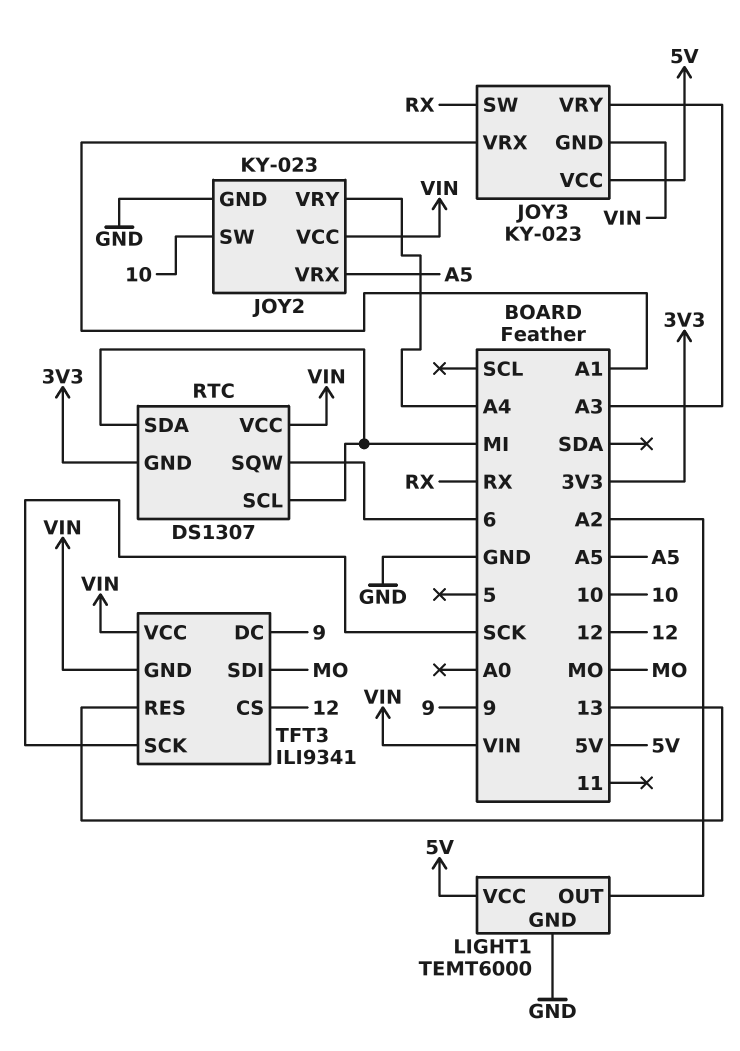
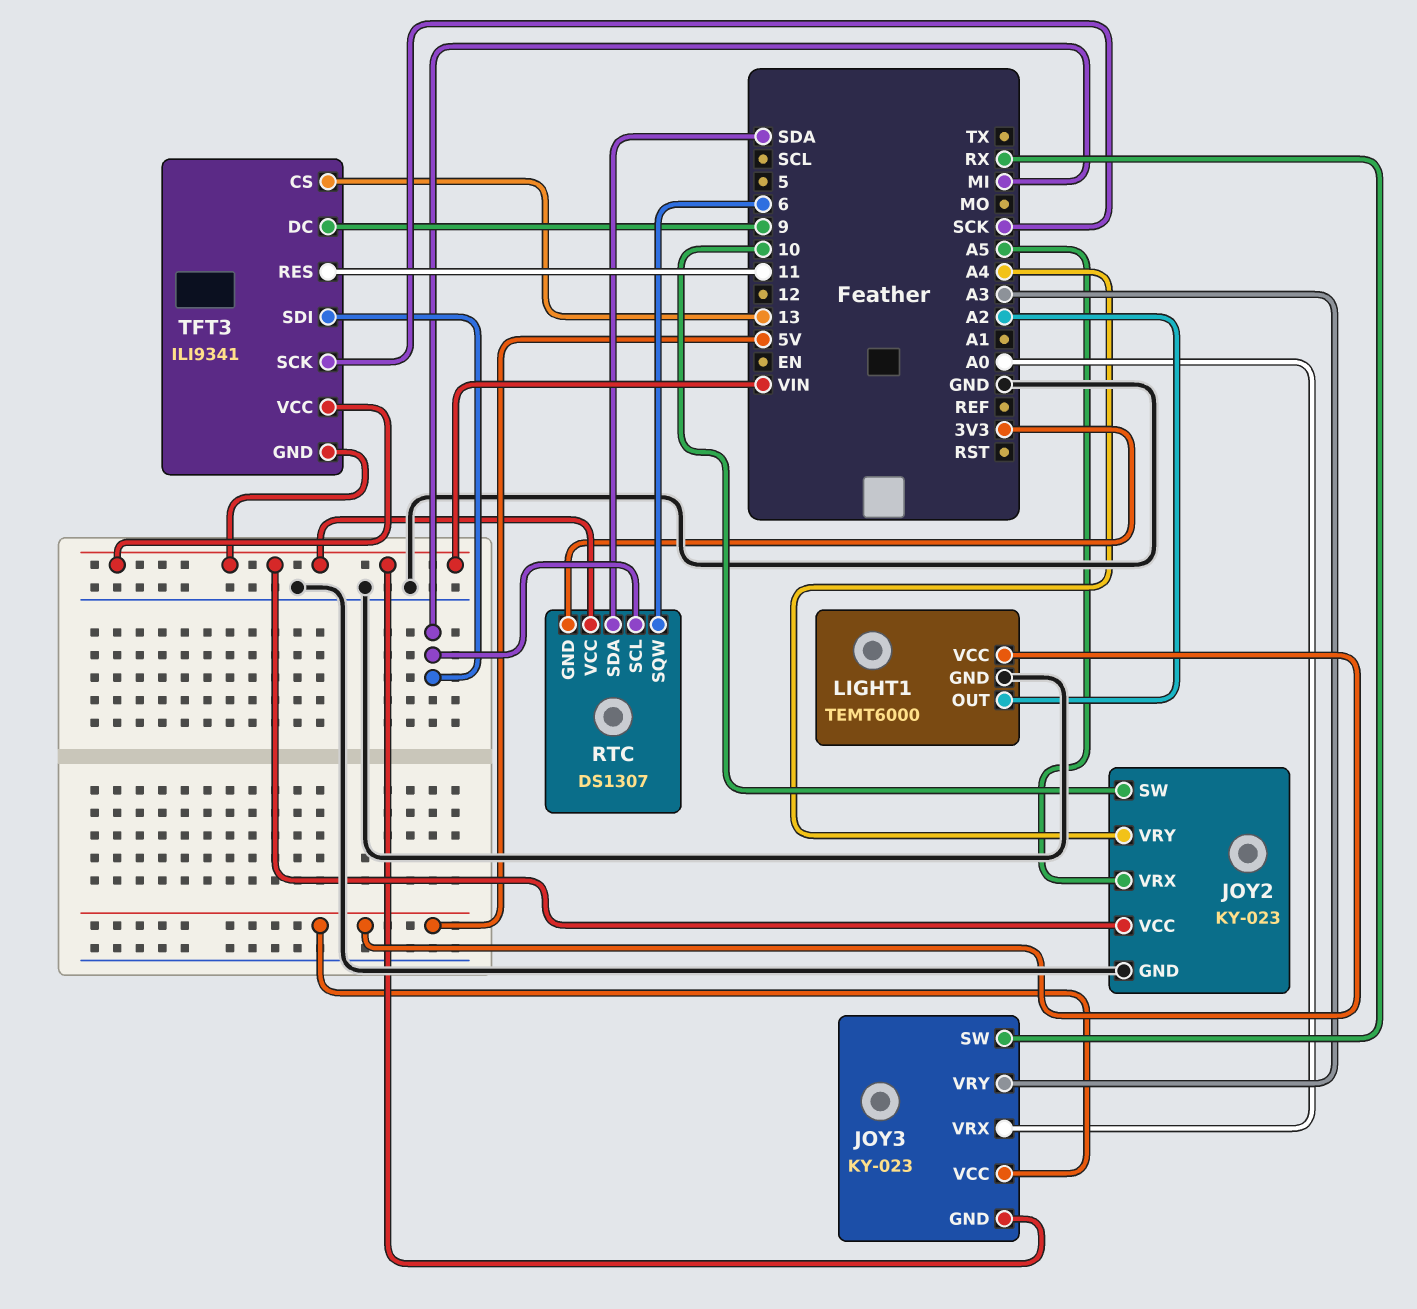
JOY3 pin VRX: A1 -> A0
RTC pin SDA: MI -> SDA
TFT3 pin CS: 12 -> 13
TFT3 pin RES: 13 -> 11
TFT3 pin SDI: MO -> MI

